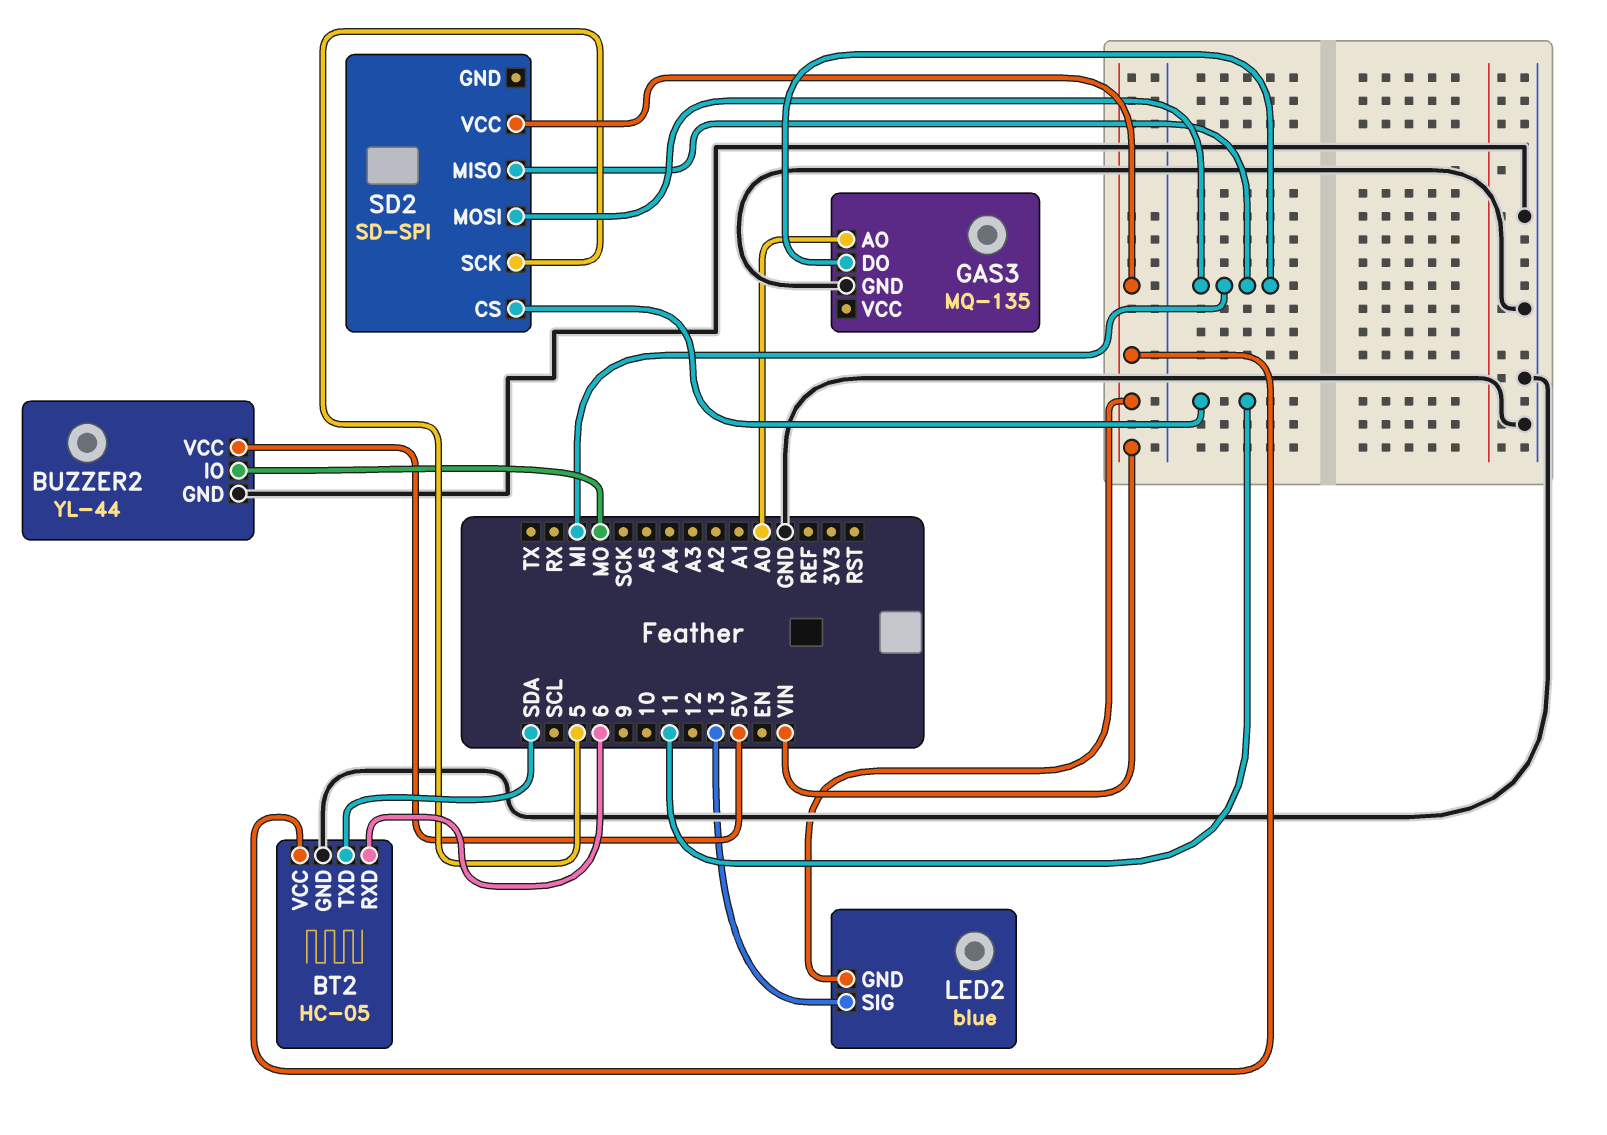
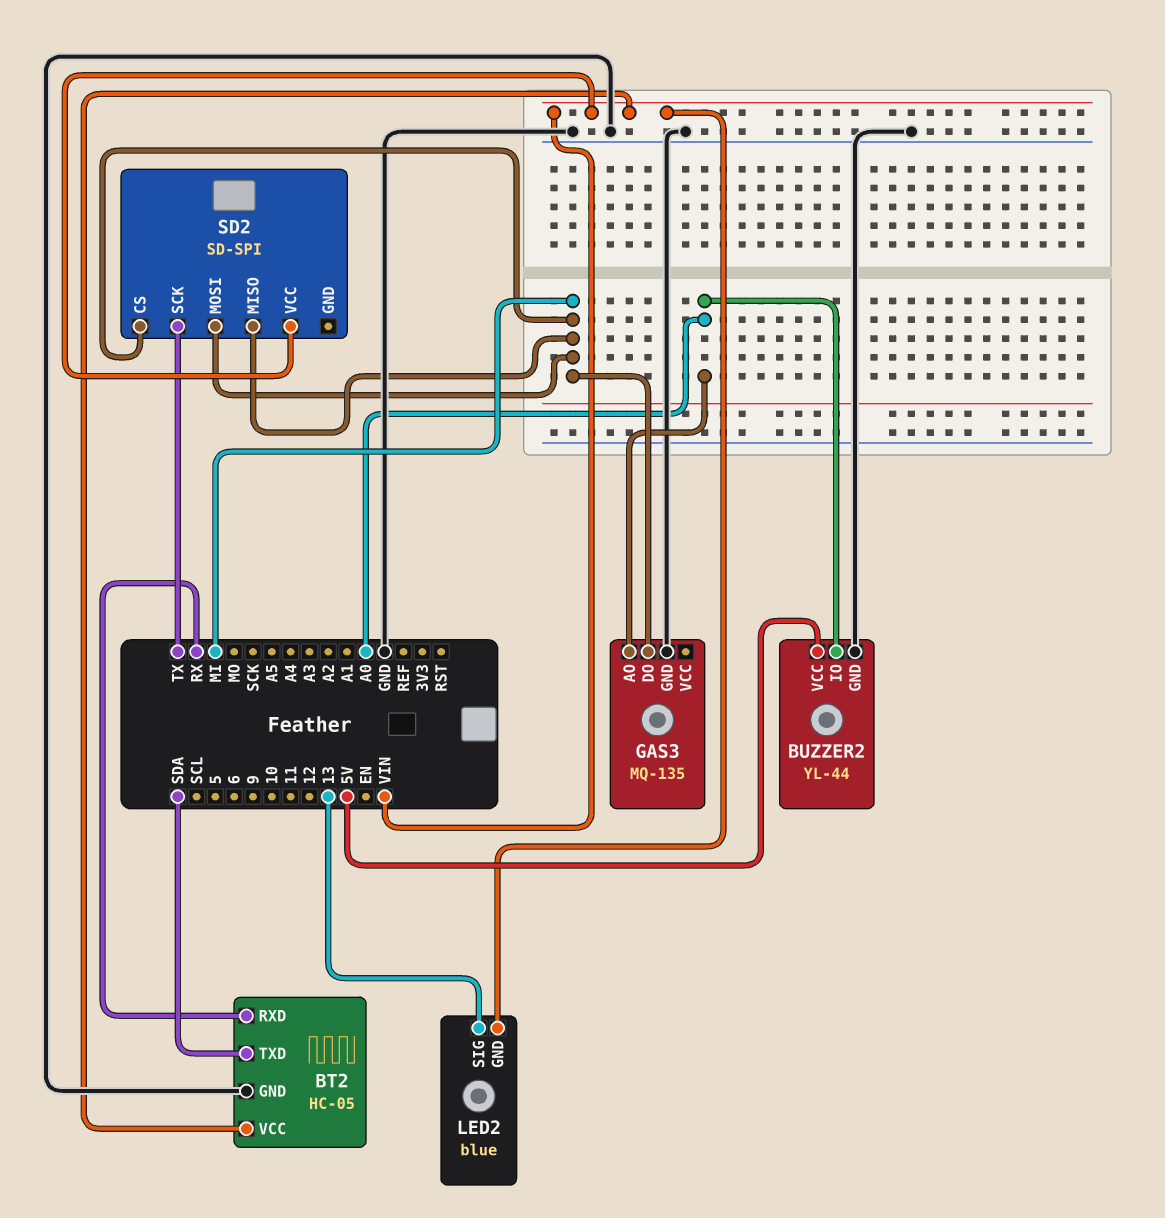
BT2 pin RXD: 6 -> RX
BUZZER2 pin IO: MO -> A0
SD2 pin CS: 11 -> MI
SD2 pin SCK: 5 -> TX

